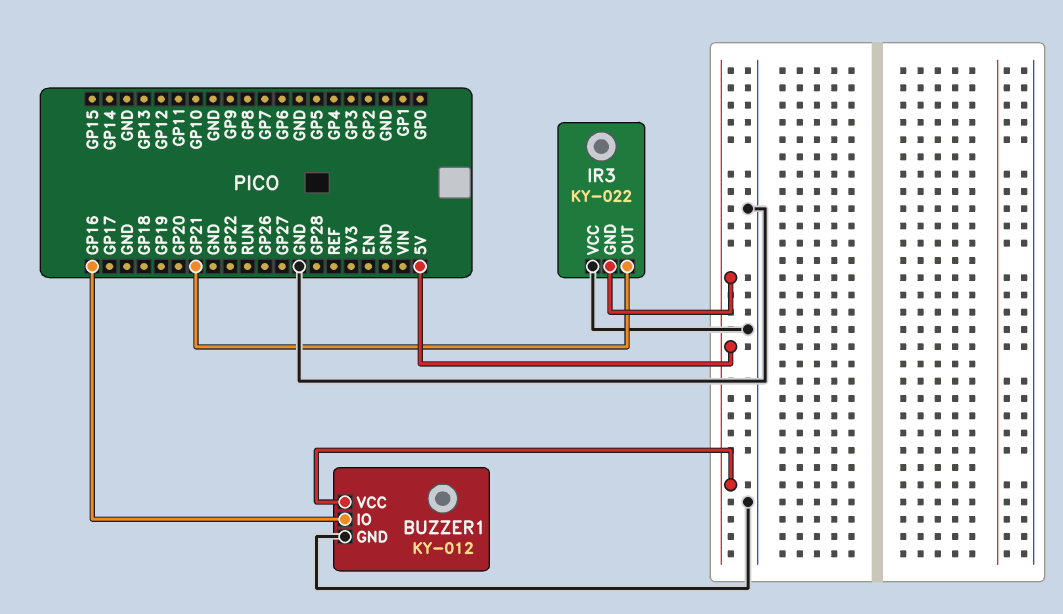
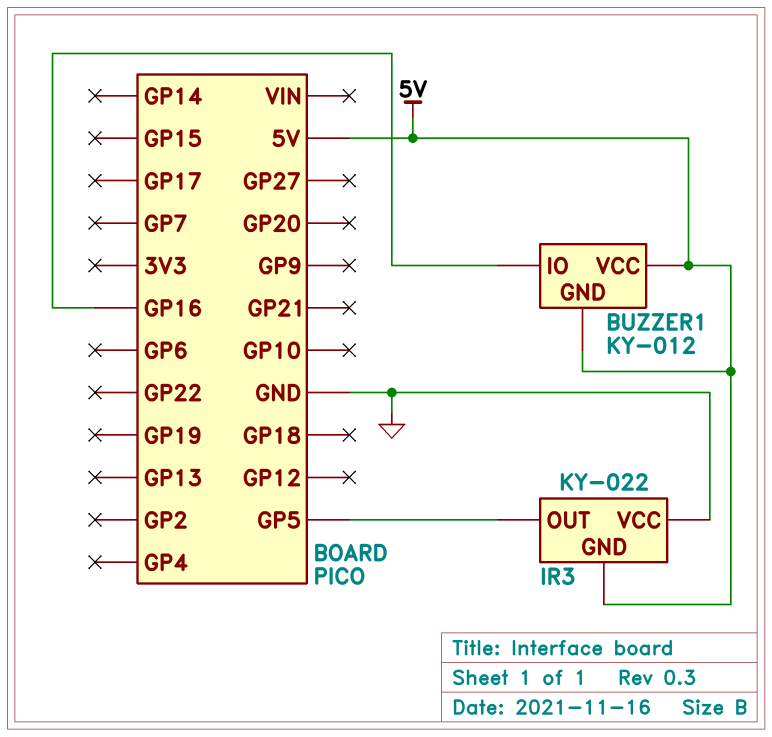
BUZZER1 pin GND: GND -> 5V
IR3 pin OUT: GP21 -> GP5

